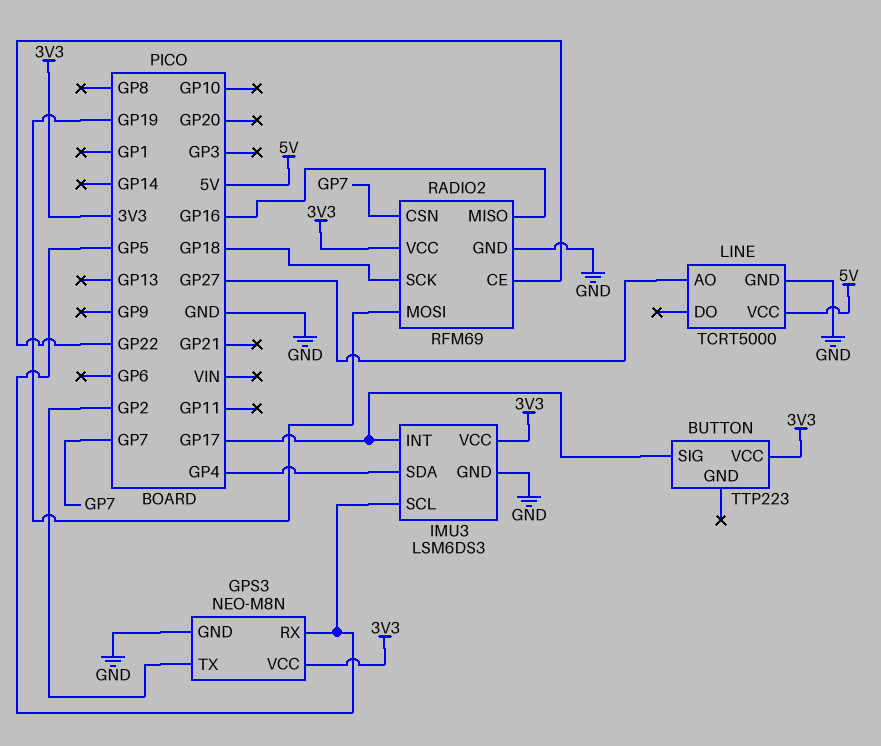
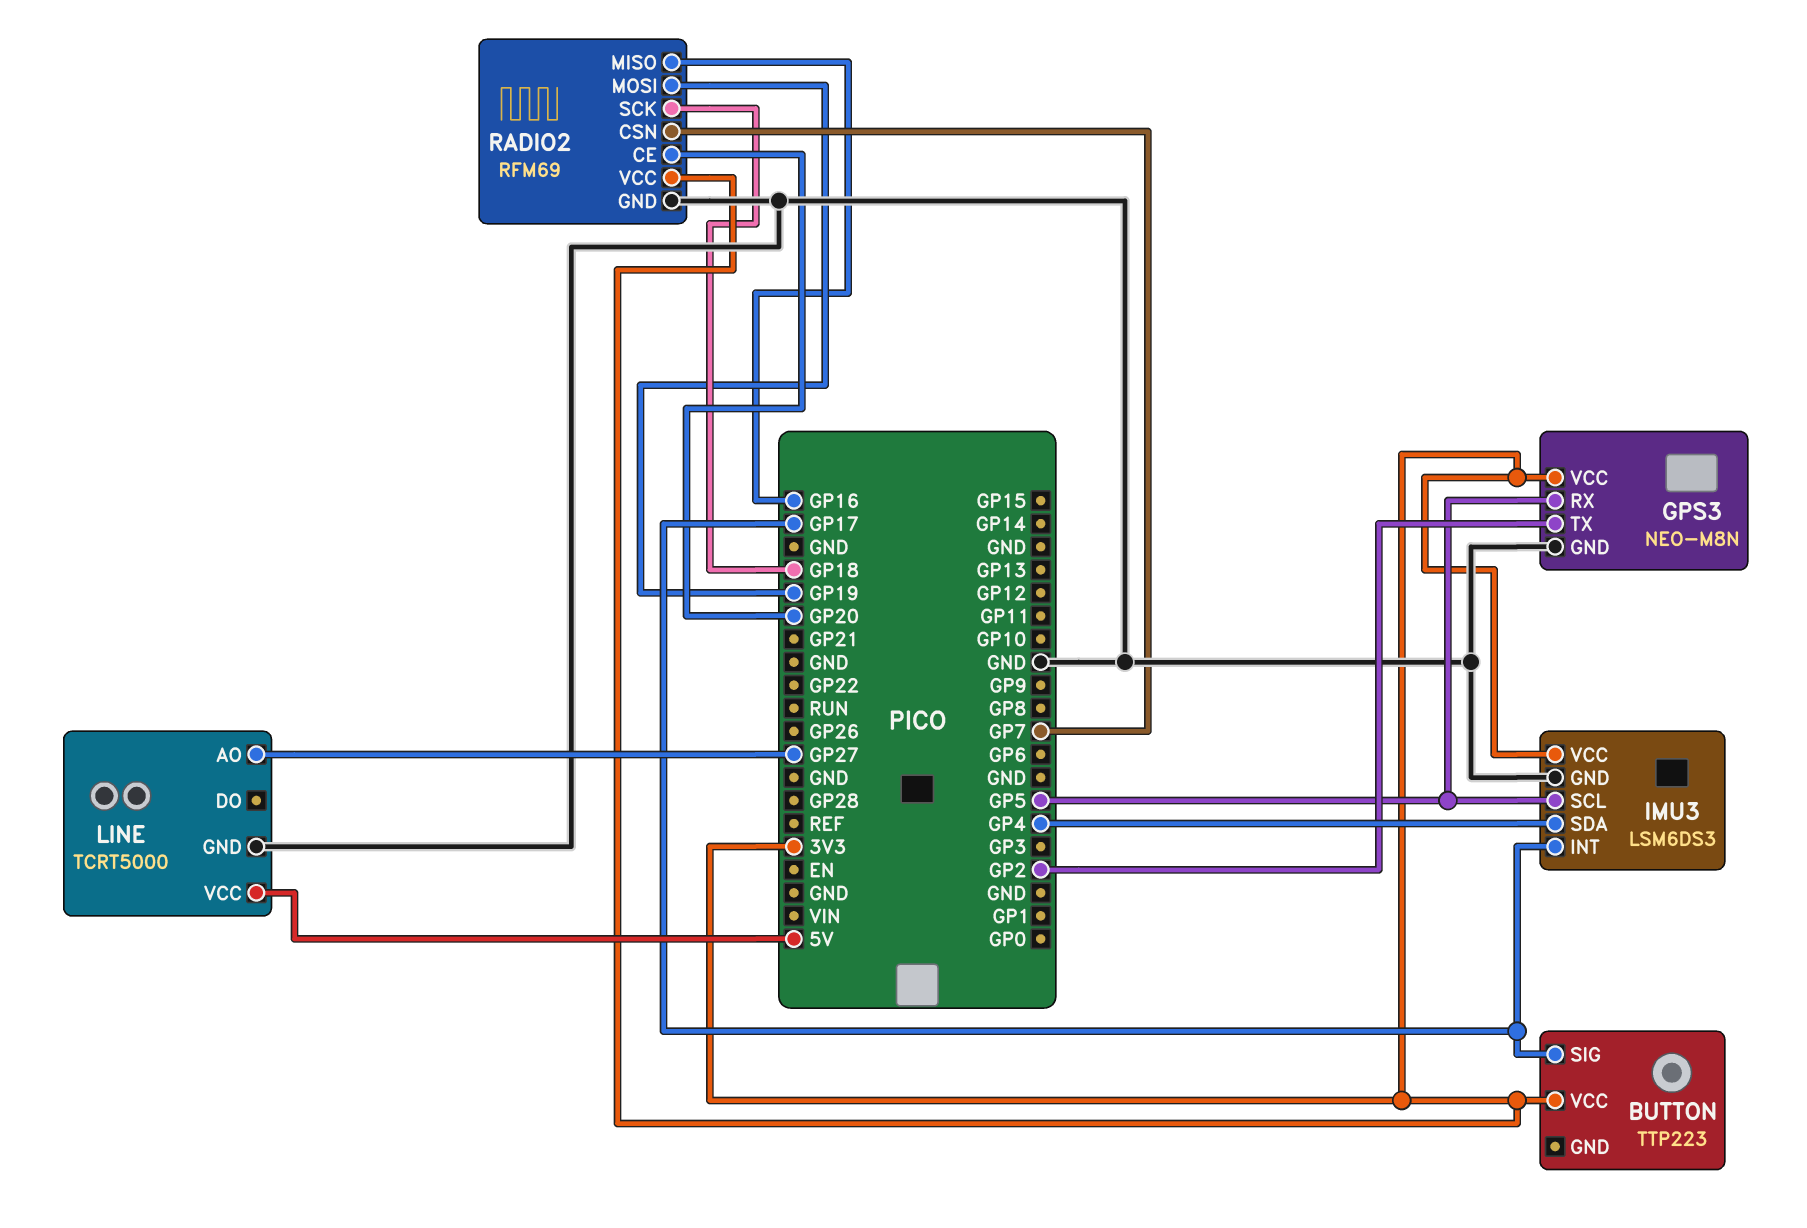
RADIO2 pin CE: GP22 -> GP20

